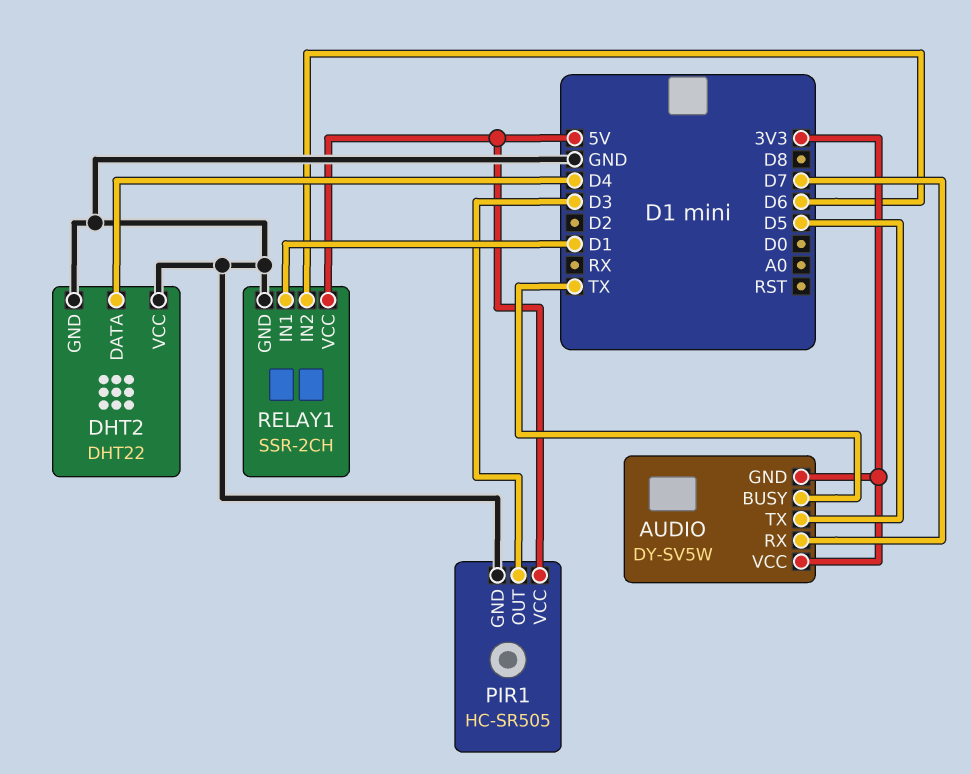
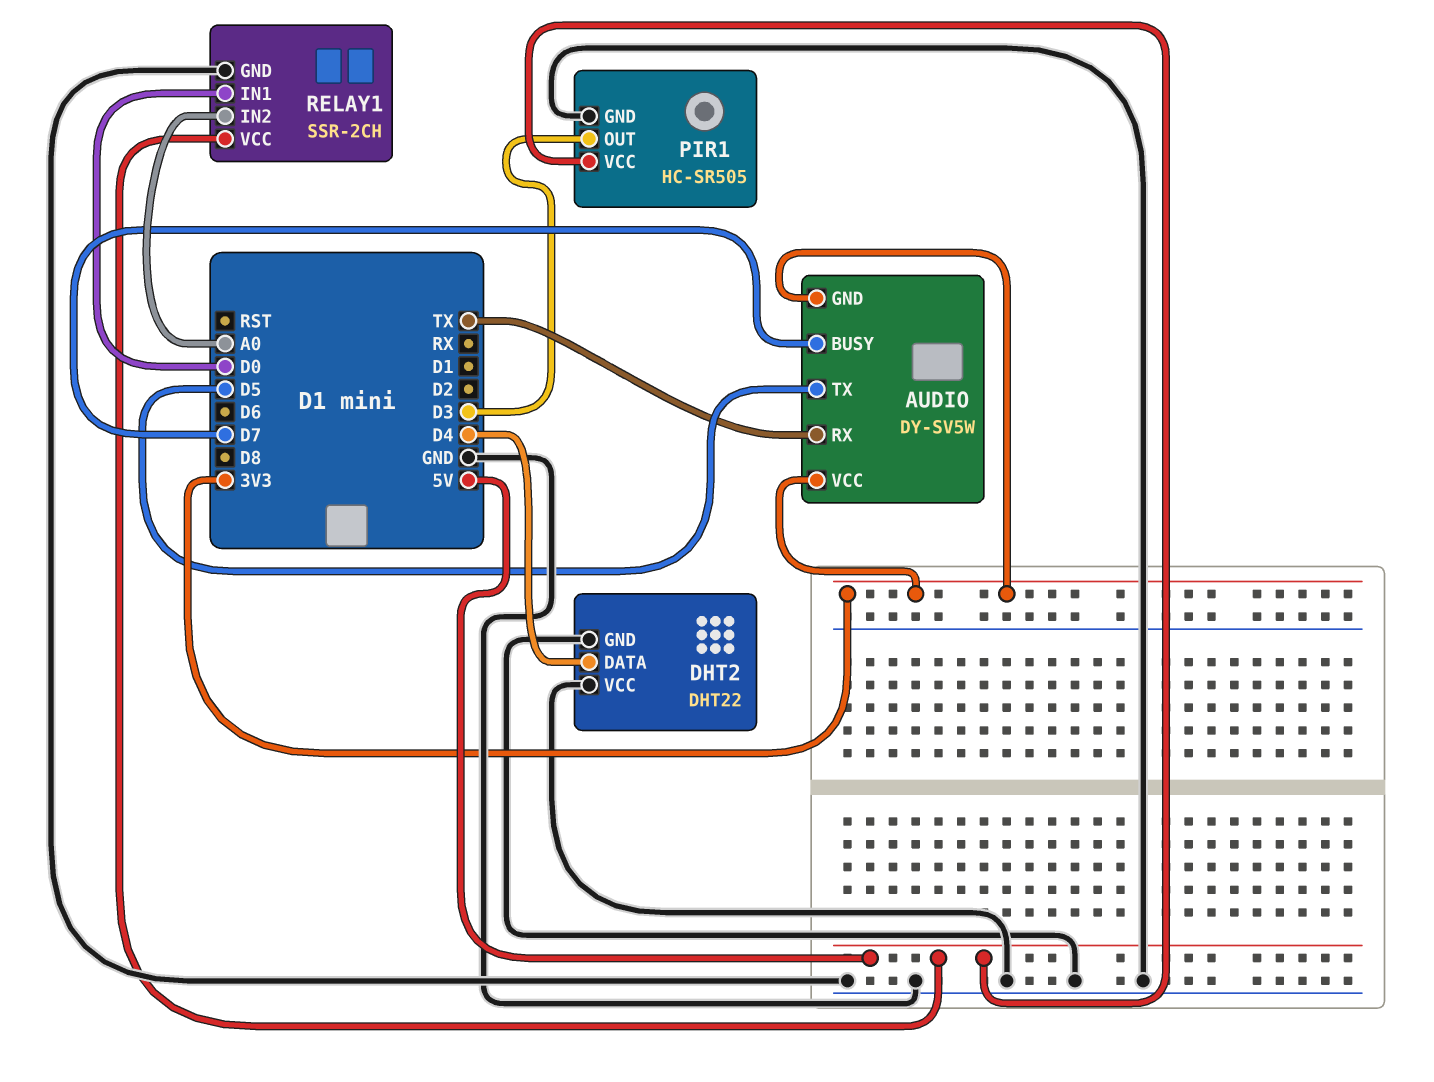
AUDIO pin BUSY: TX -> D7
AUDIO pin RX: D7 -> TX
RELAY1 pin IN1: D1 -> D0
RELAY1 pin IN2: D6 -> A0

